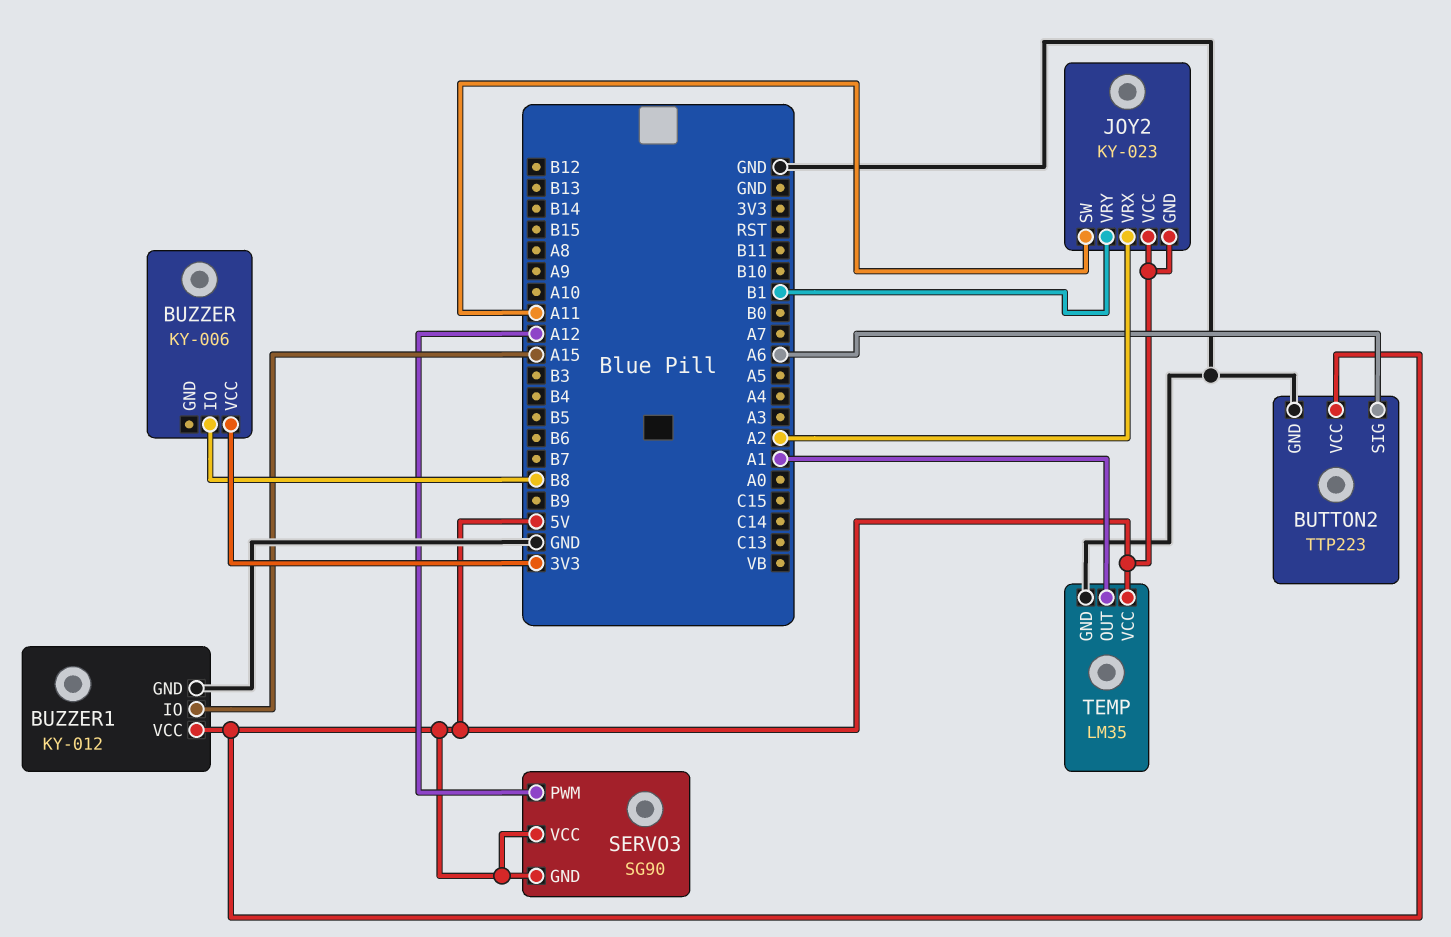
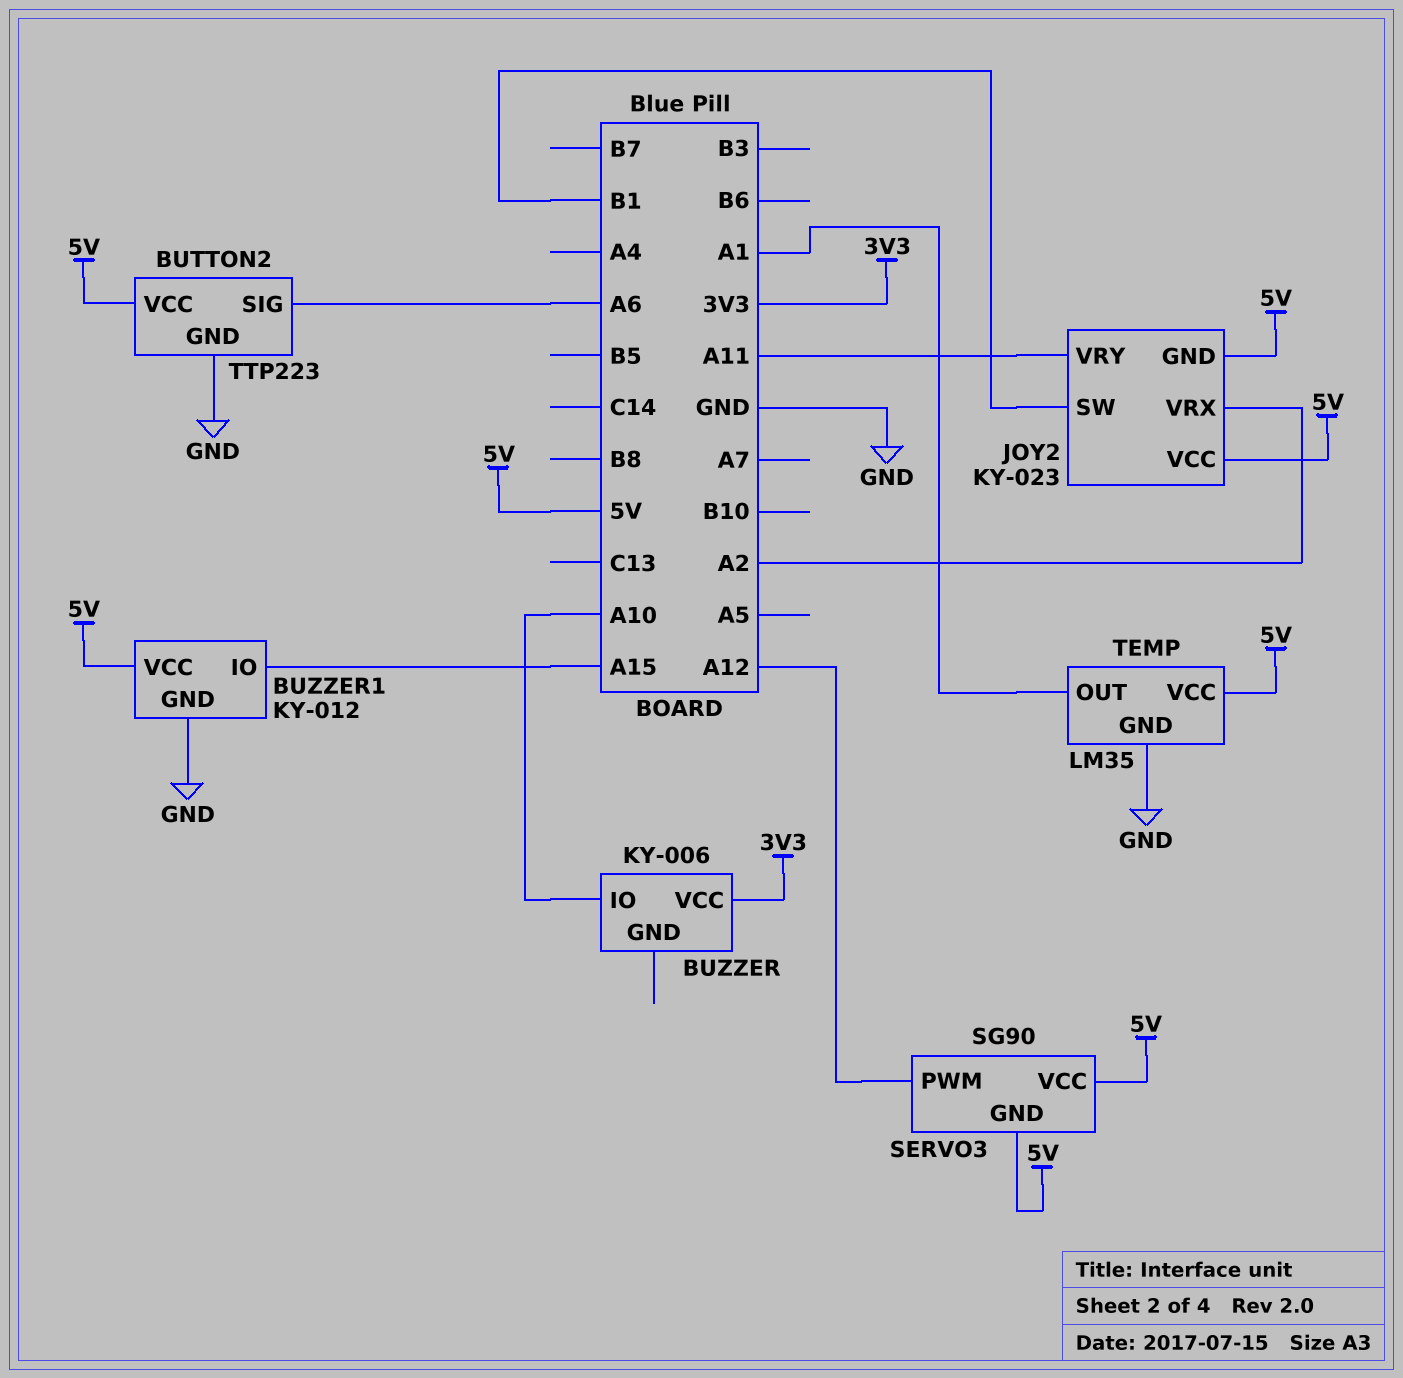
BUZZER pin IO: B8 -> A10
JOY2 pin SW: A11 -> B1
JOY2 pin VRY: B1 -> A11

